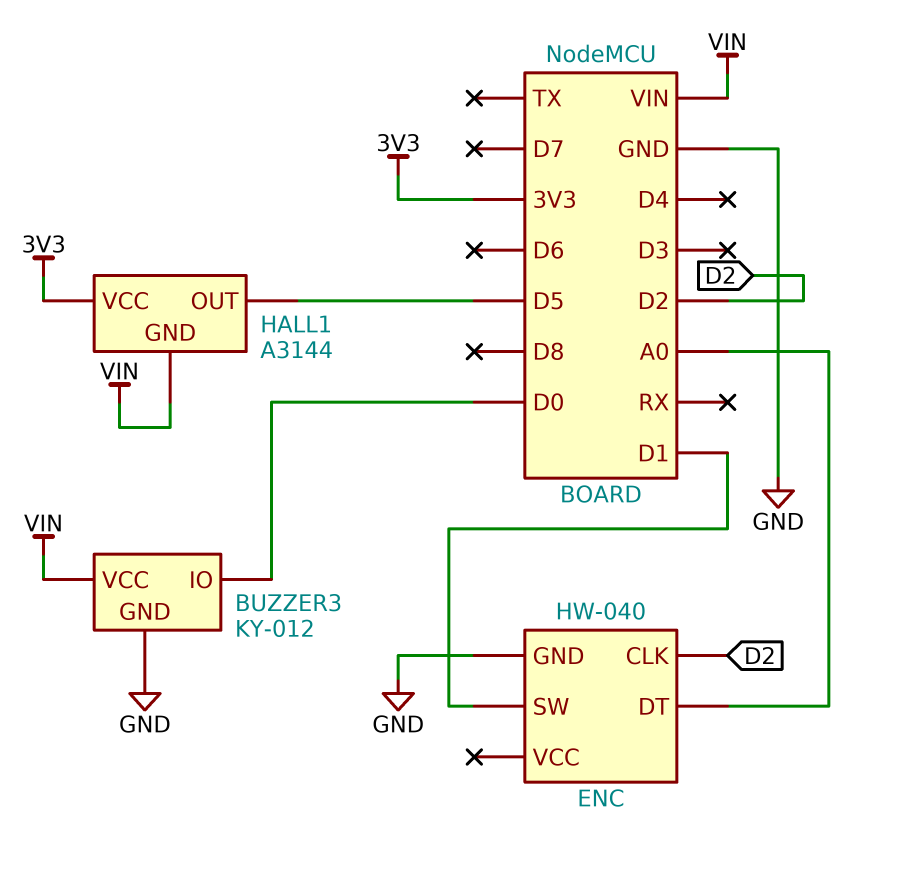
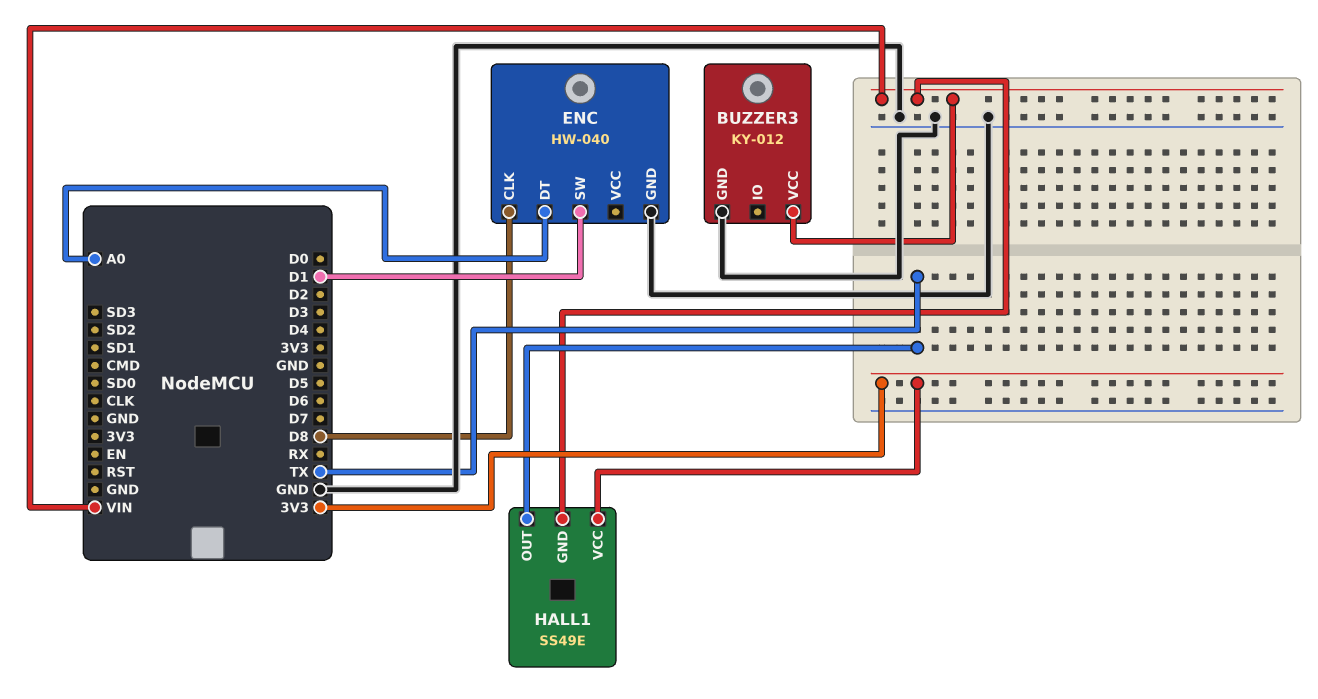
BUZZER3 pin IO: D0 -> none
ENC pin CLK: D2 -> D8
HALL1: A3144 -> SS49E
HALL1 pin OUT: D5 -> TX

